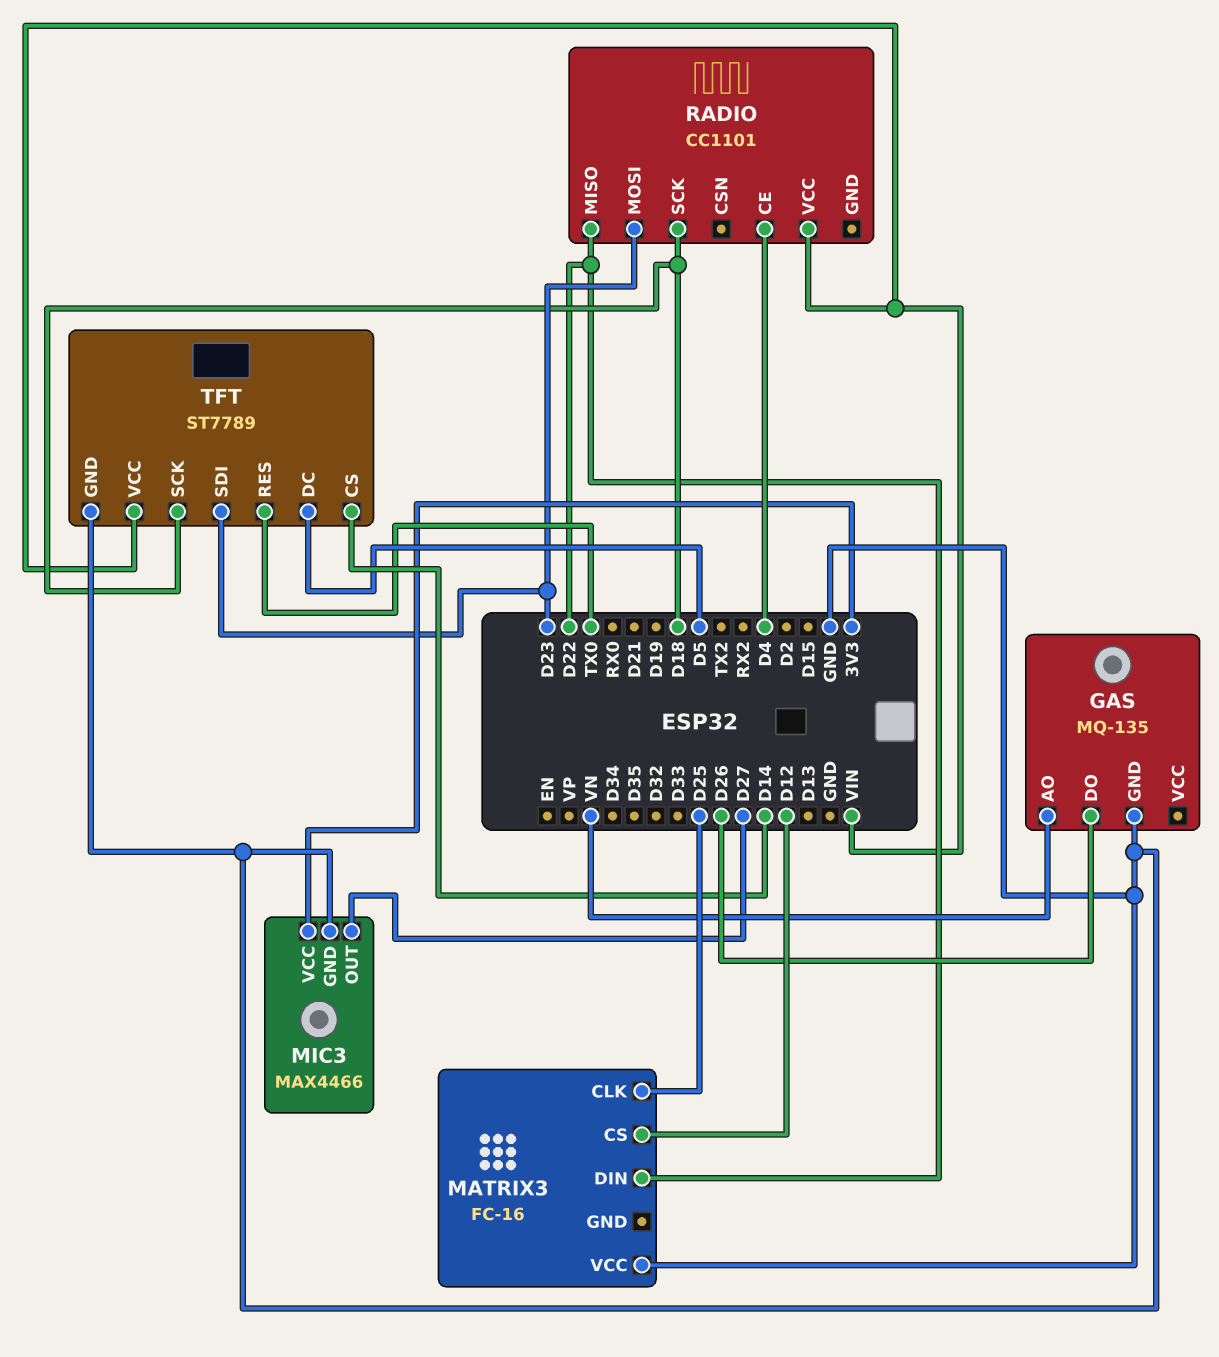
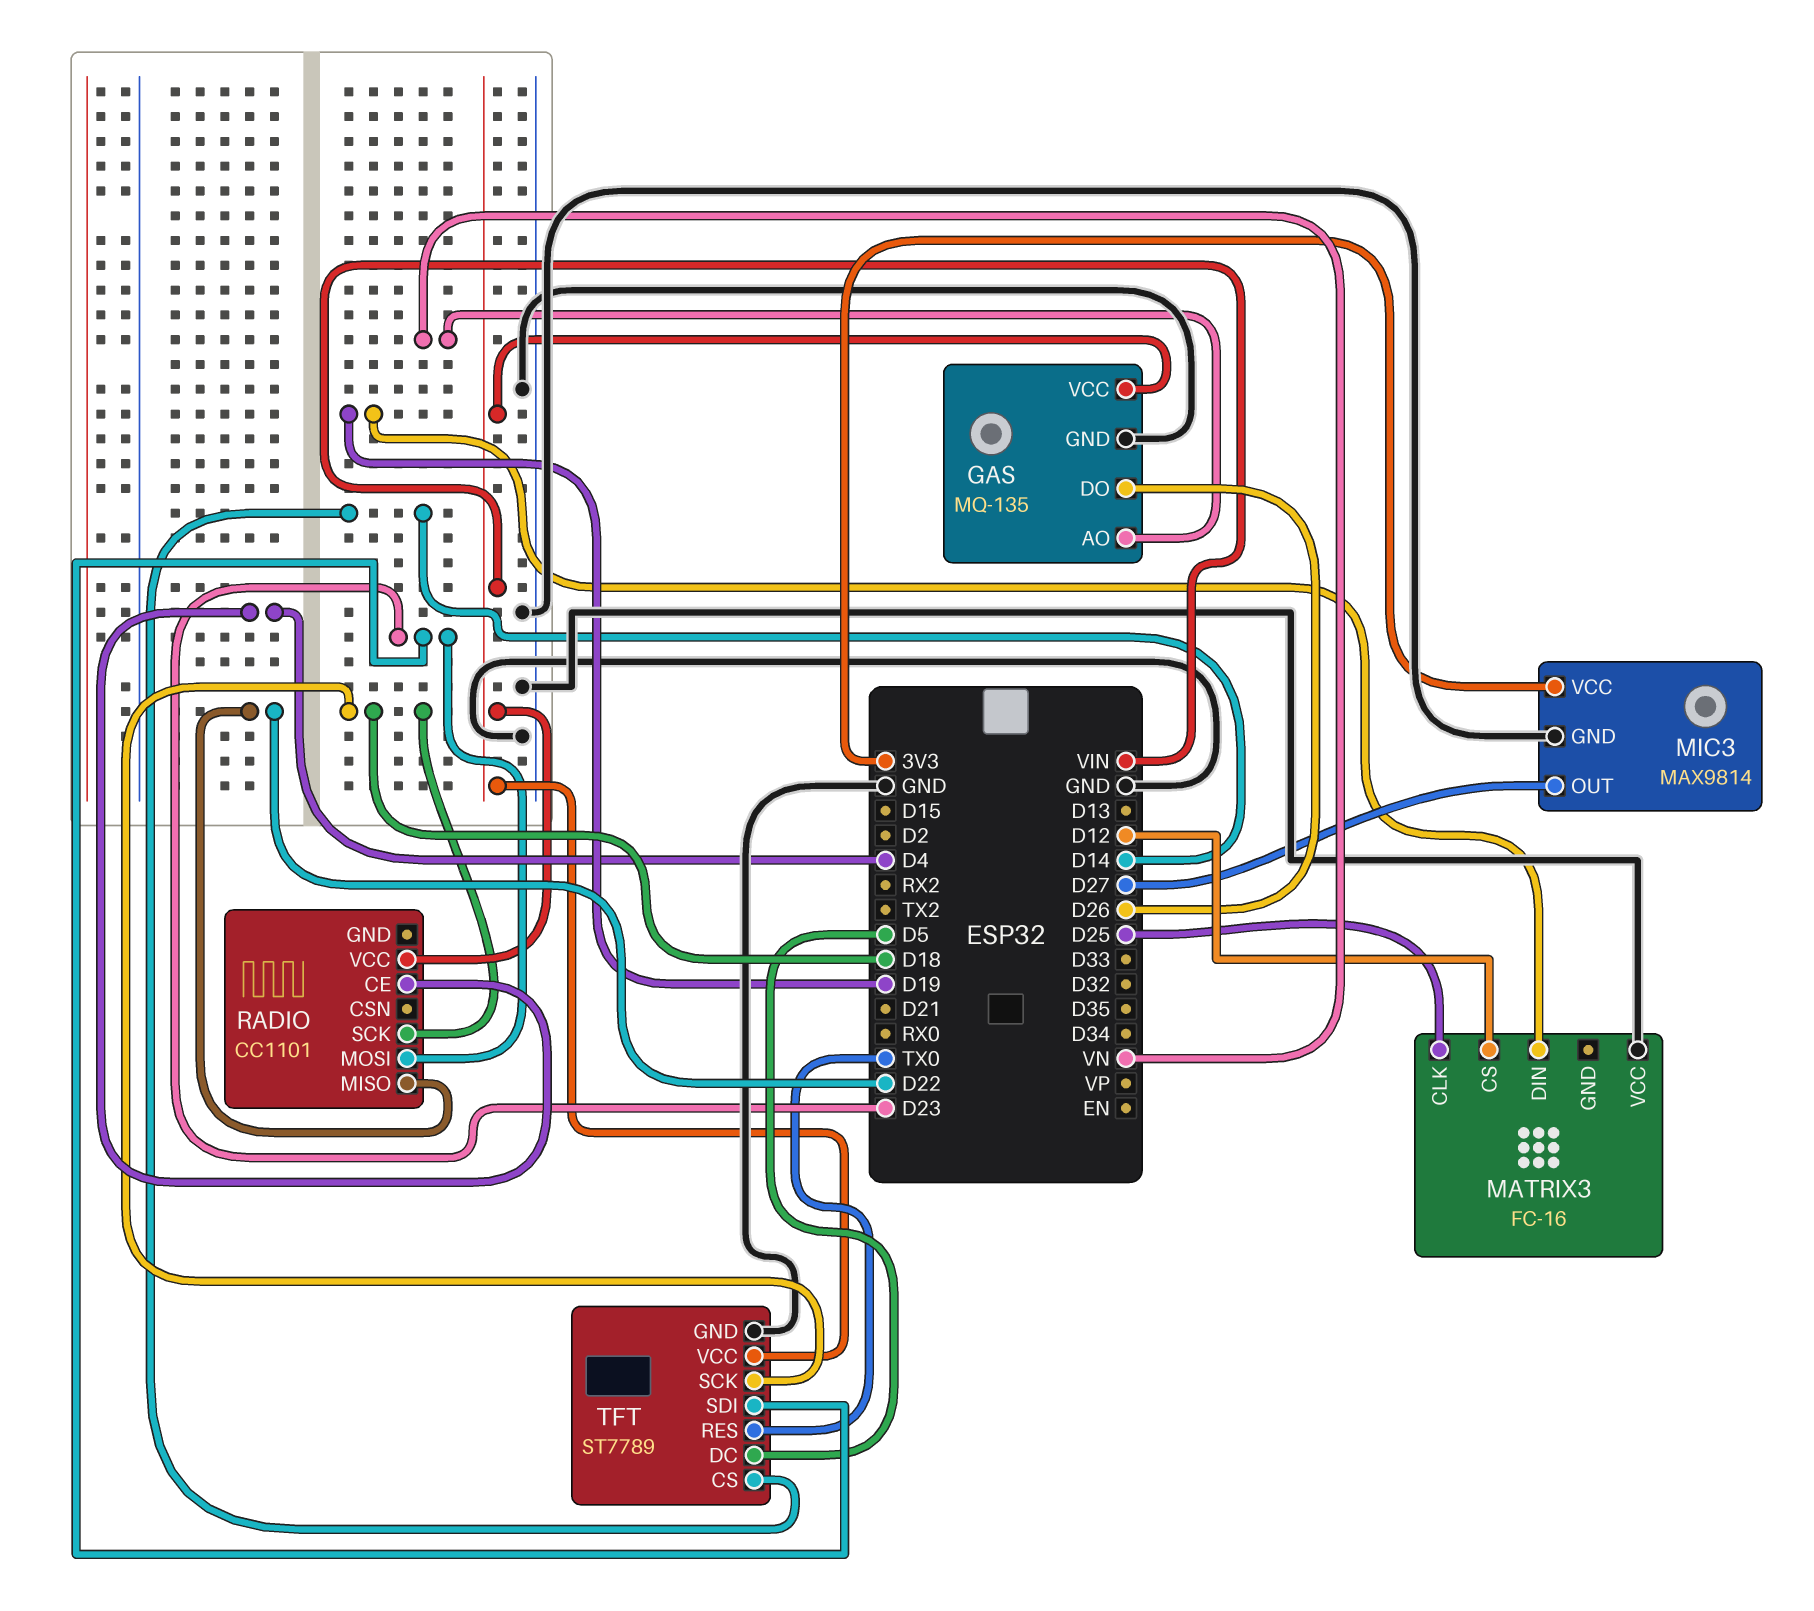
GAS pin VCC: none -> VIN
MATRIX3 pin DIN: D22 -> D19
MIC3: MAX4466 -> MAX9814

